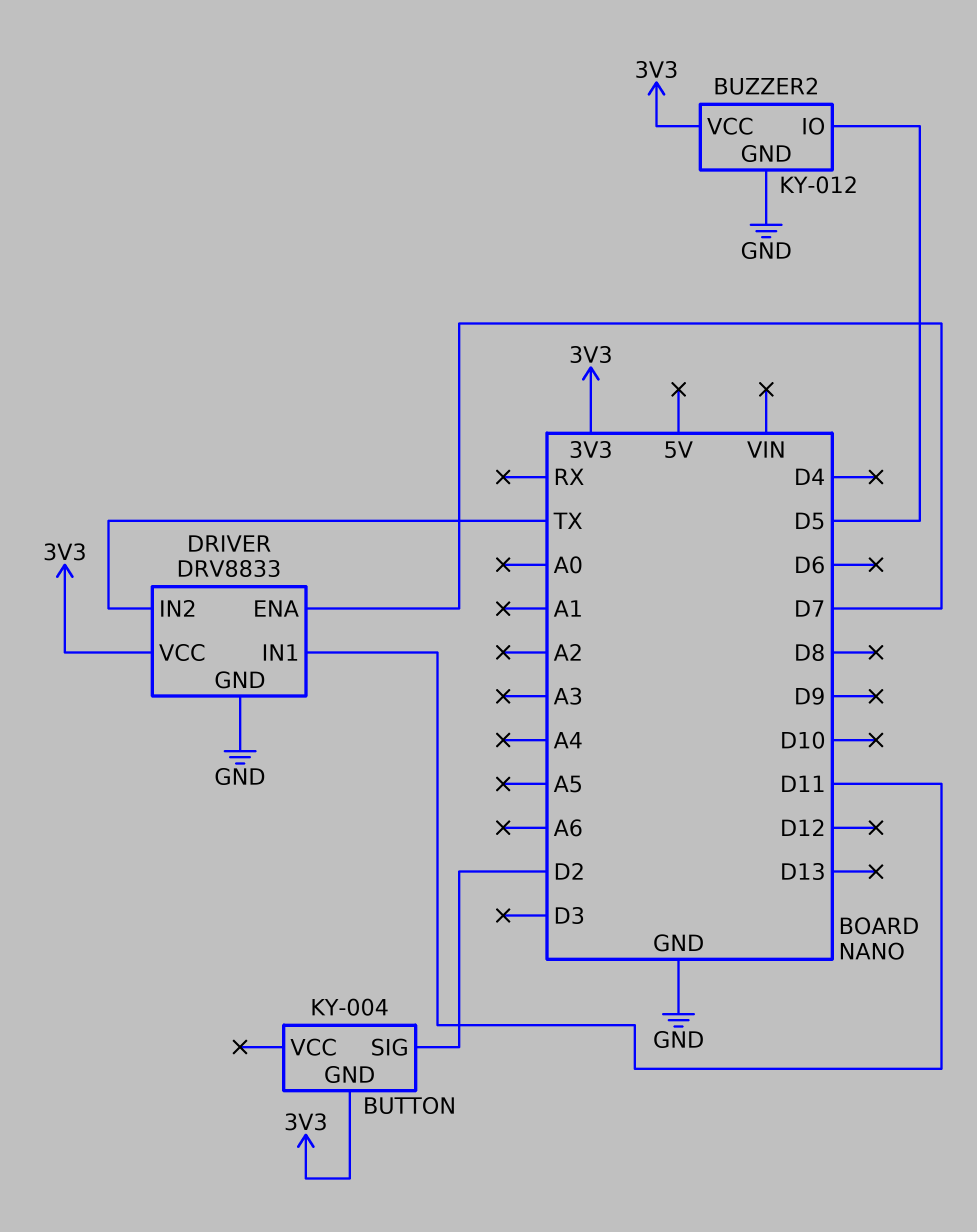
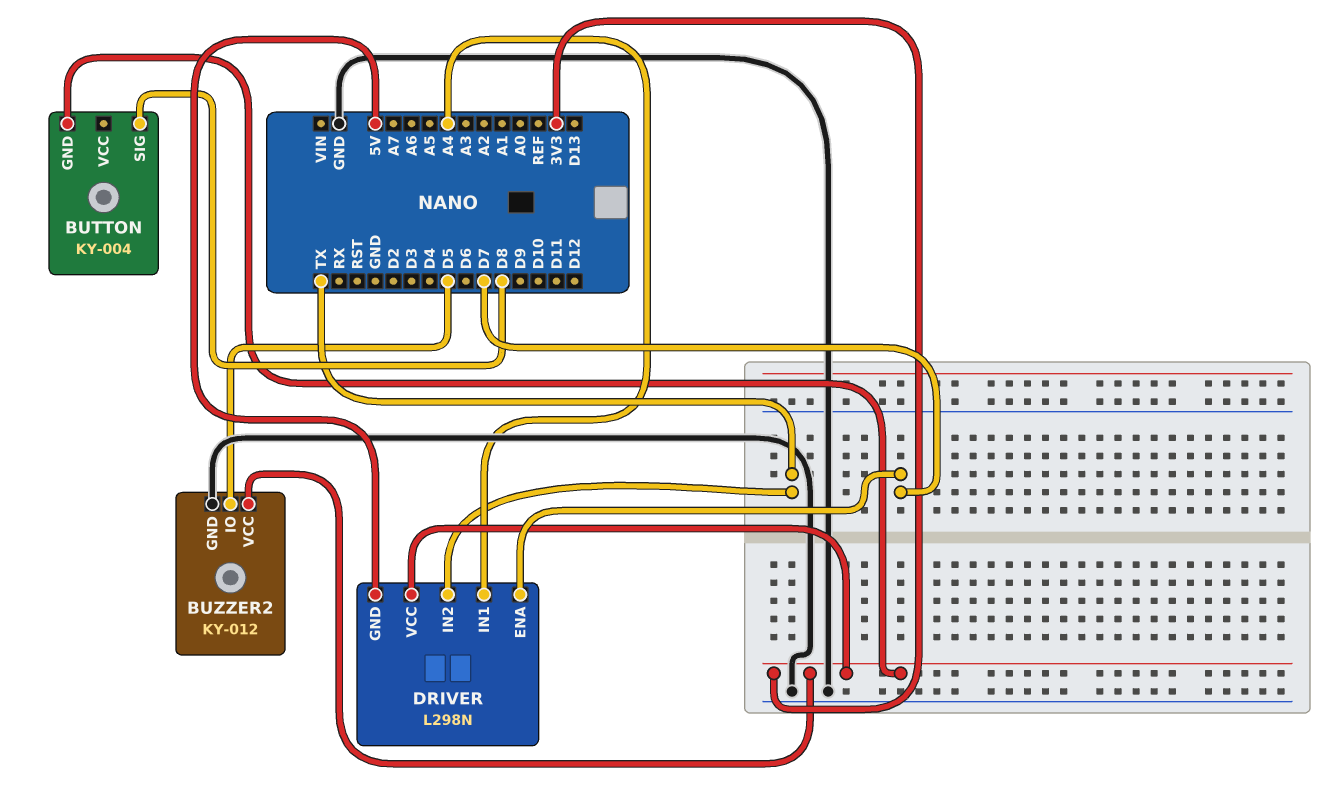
BUTTON pin SIG: D2 -> D8
DRIVER: DRV8833 -> L298N
DRIVER pin GND: GND -> 5V
DRIVER pin IN1: D11 -> A4

